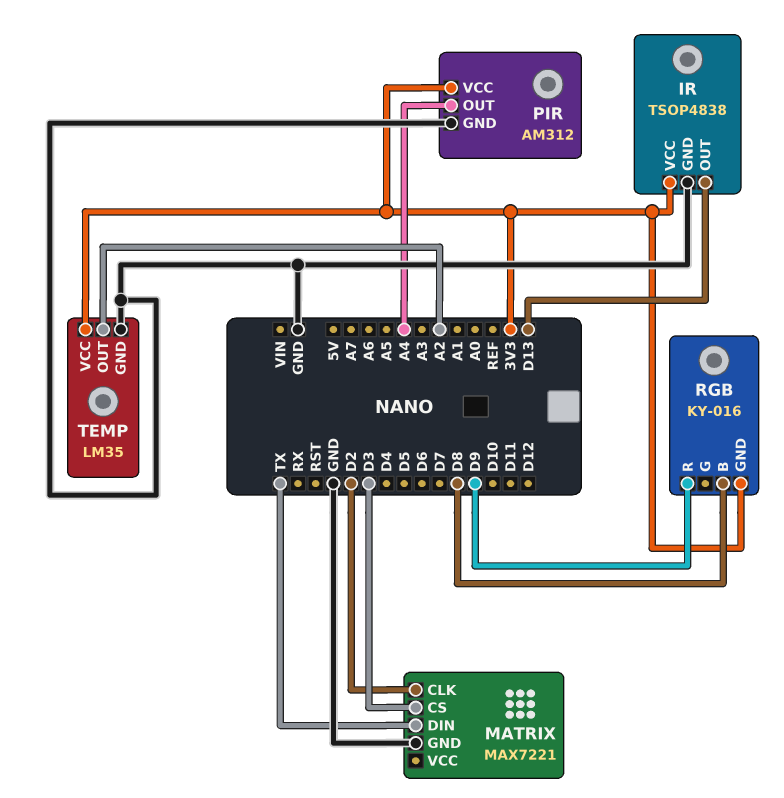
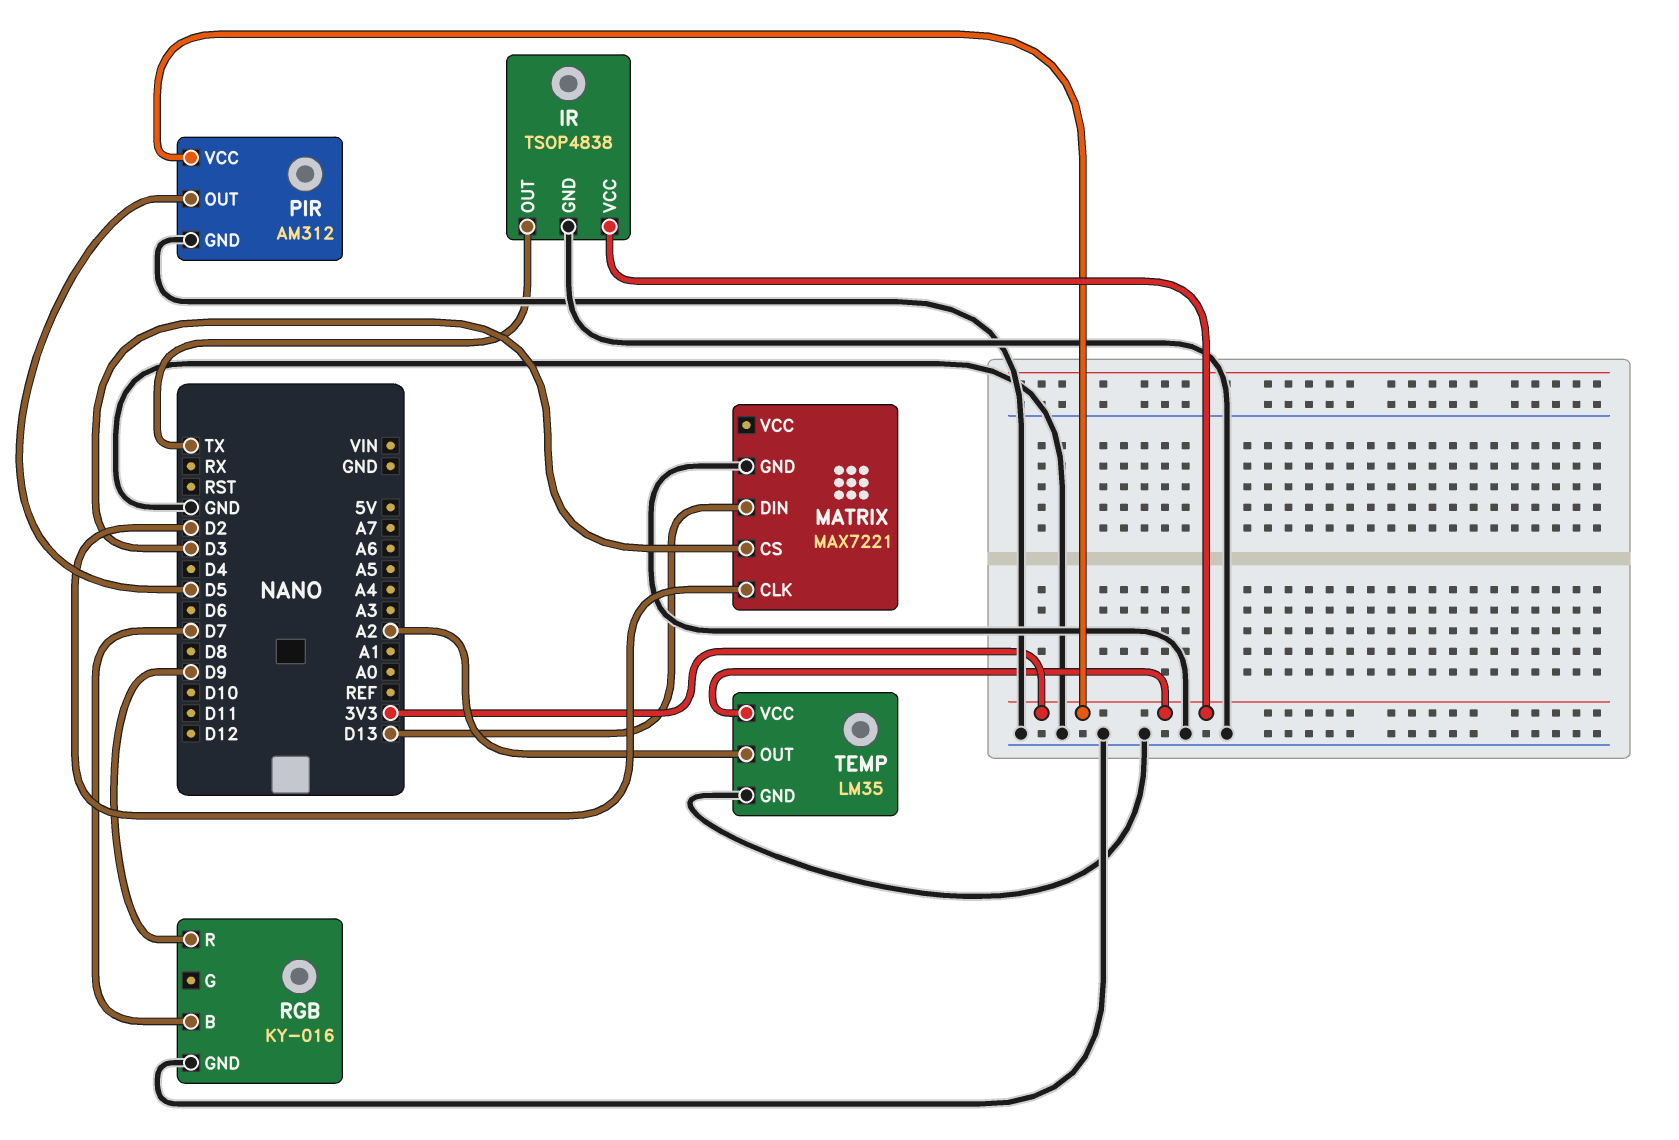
IR pin OUT: D13 -> TX
MATRIX pin DIN: TX -> D13
PIR pin OUT: A4 -> D5
RGB pin B: D8 -> D7
RGB pin GND: 3V3 -> GND

